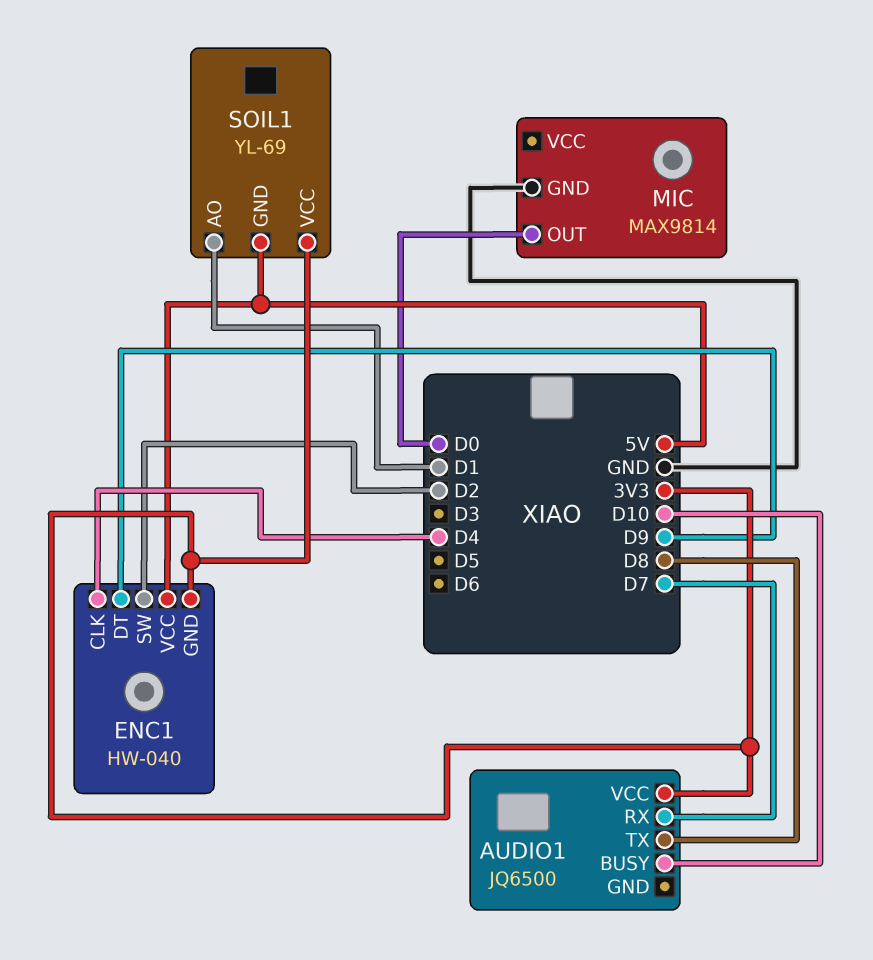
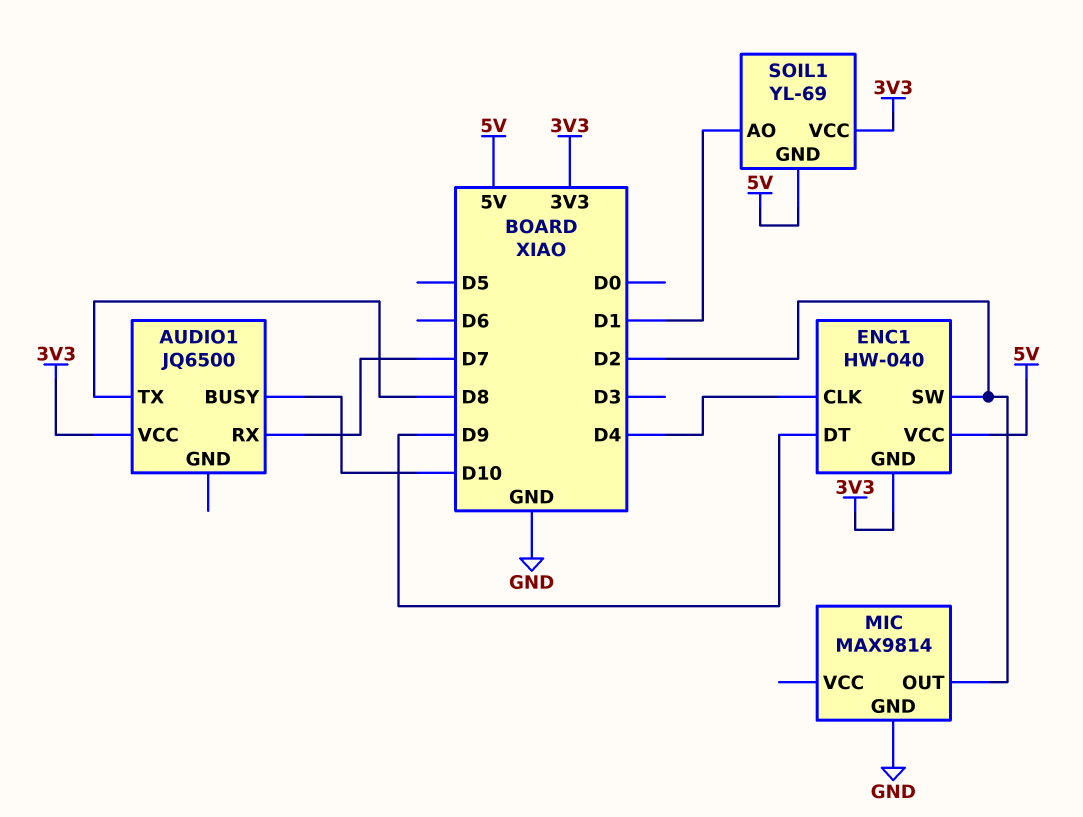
MIC pin OUT: D0 -> D2

